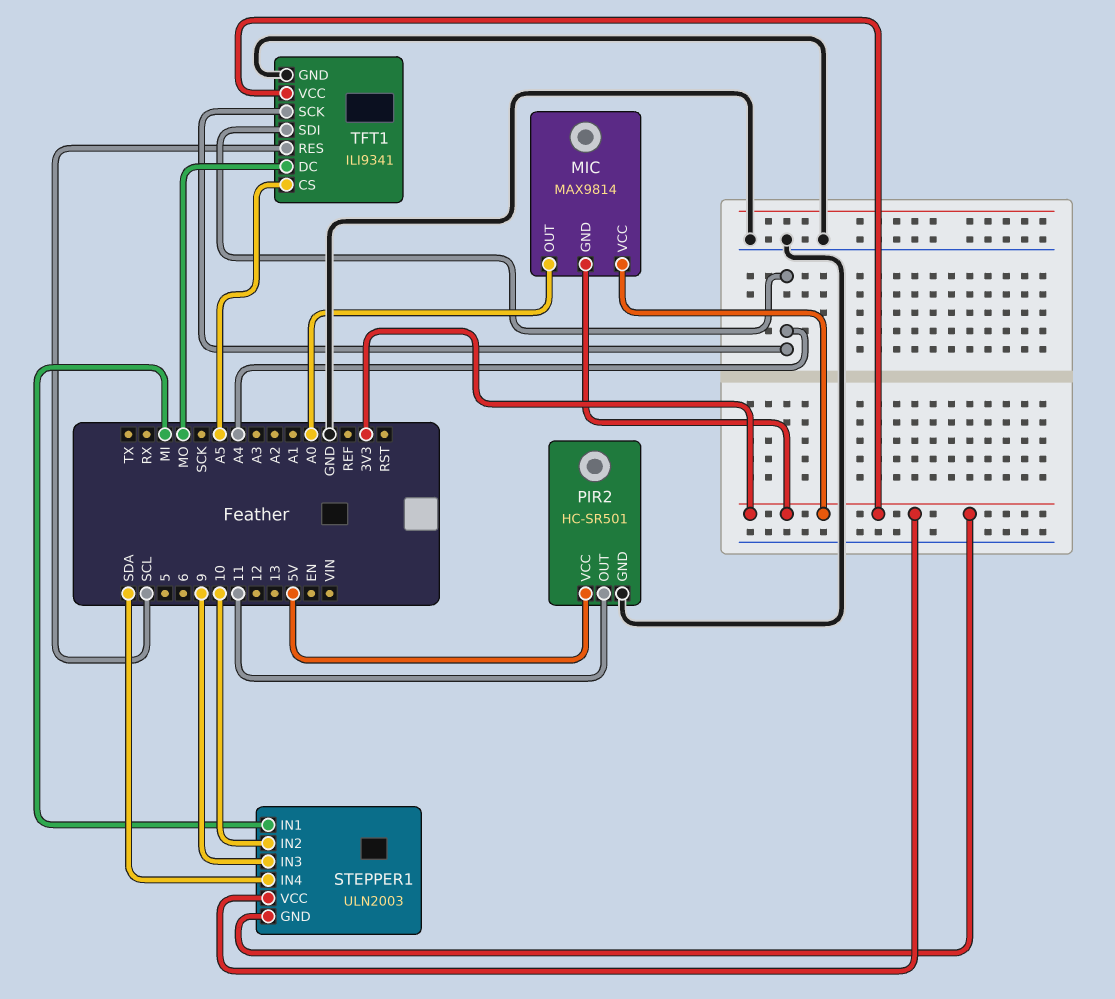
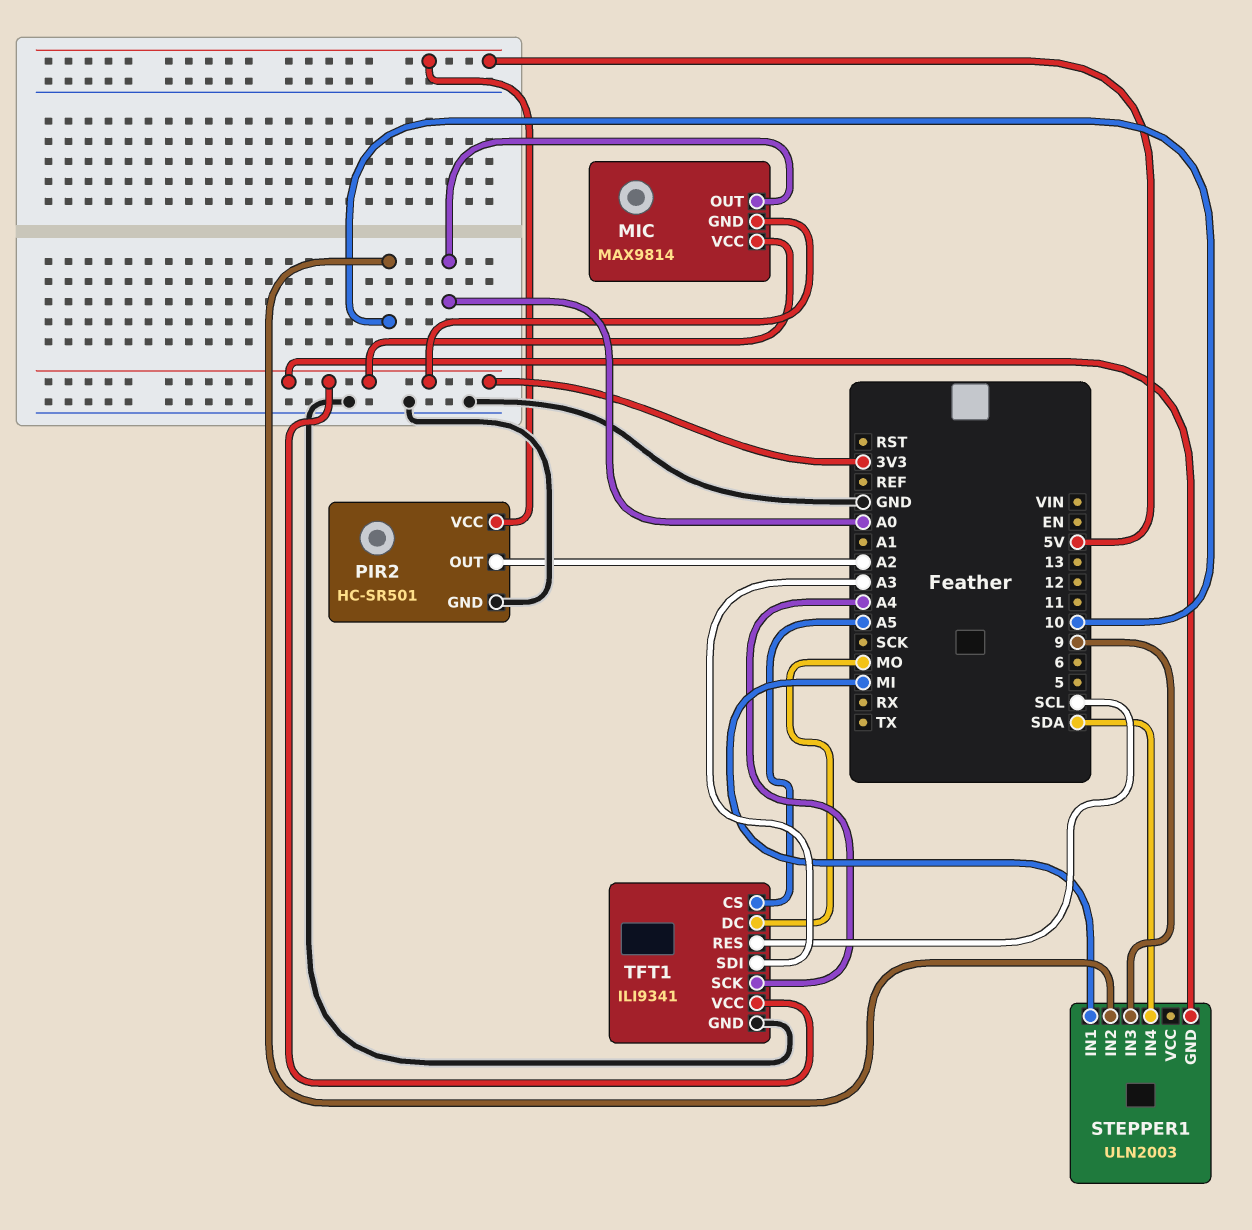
PIR2 pin OUT: 11 -> A2
STEPPER1 pin VCC: 3V3 -> none
TFT1 pin SDI: A4 -> A3

